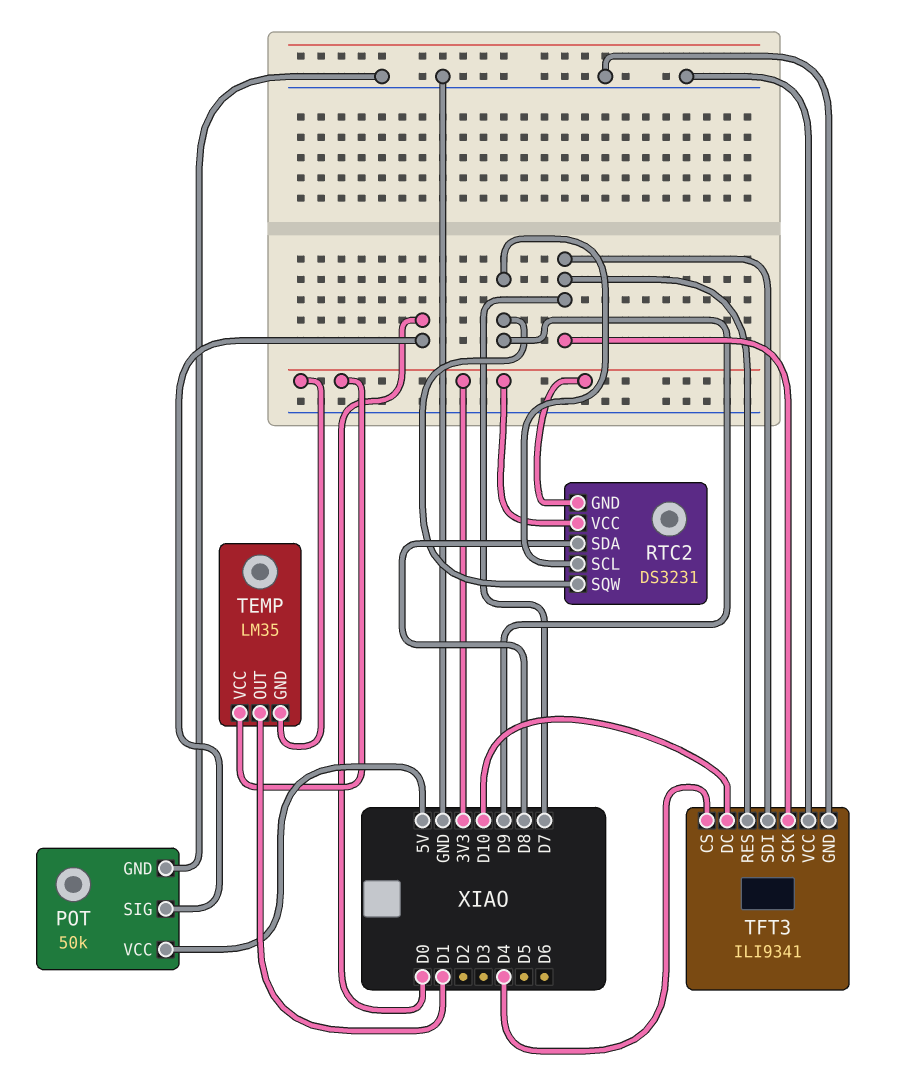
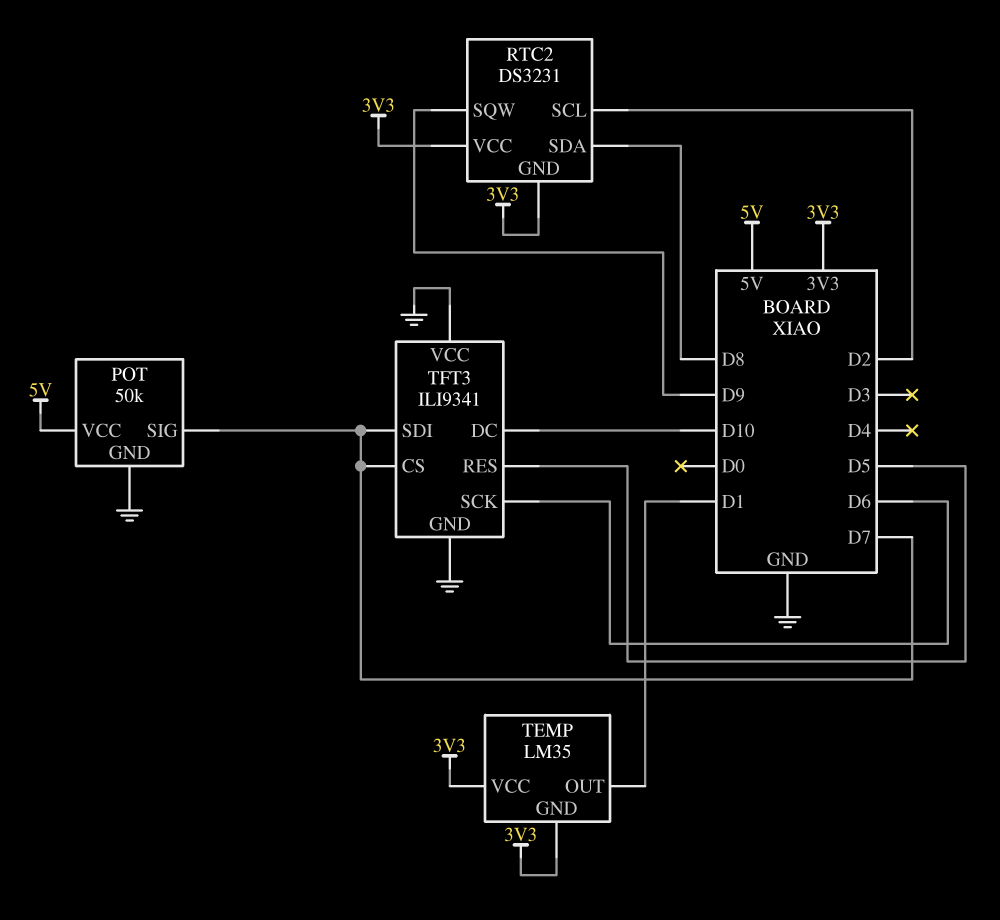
POT pin SIG: D0 -> D7
RTC2 pin SCL: D9 -> D2
TFT3 pin CS: D4 -> D7
TFT3 pin RES: D7 -> D5
TFT3 pin SCK: D7 -> D6

